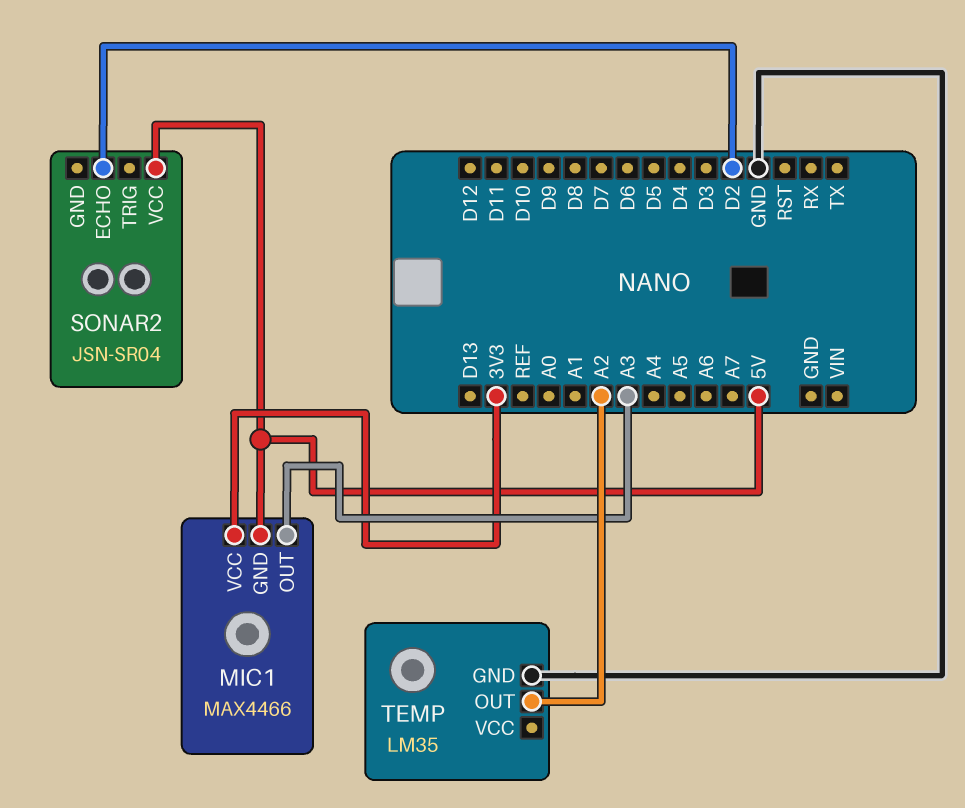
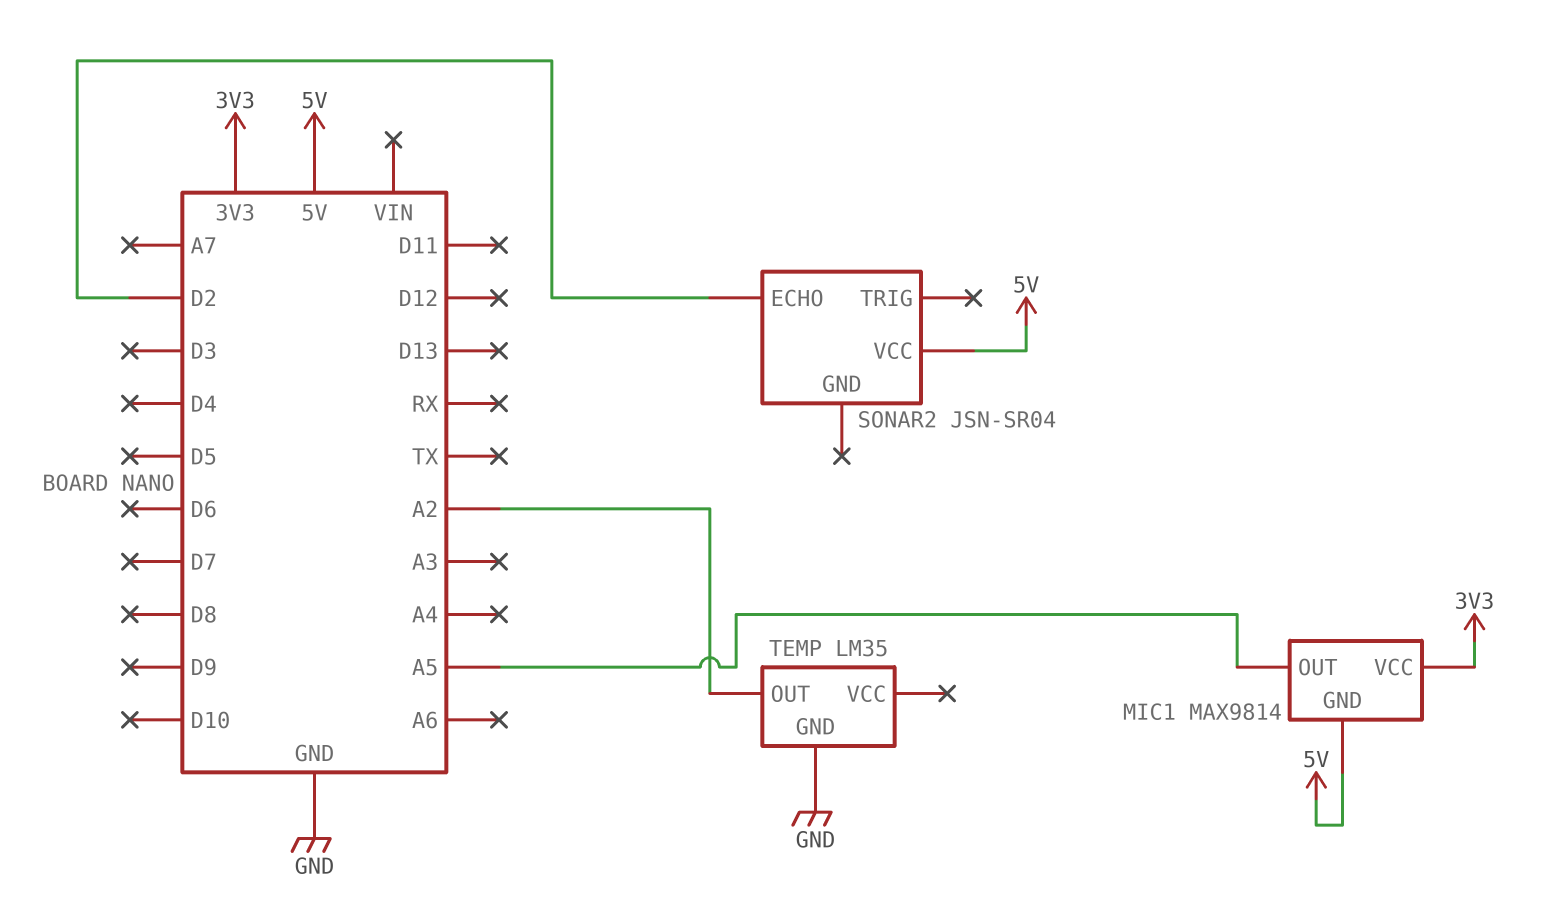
MIC1: MAX4466 -> MAX9814
MIC1 pin OUT: A3 -> A5

